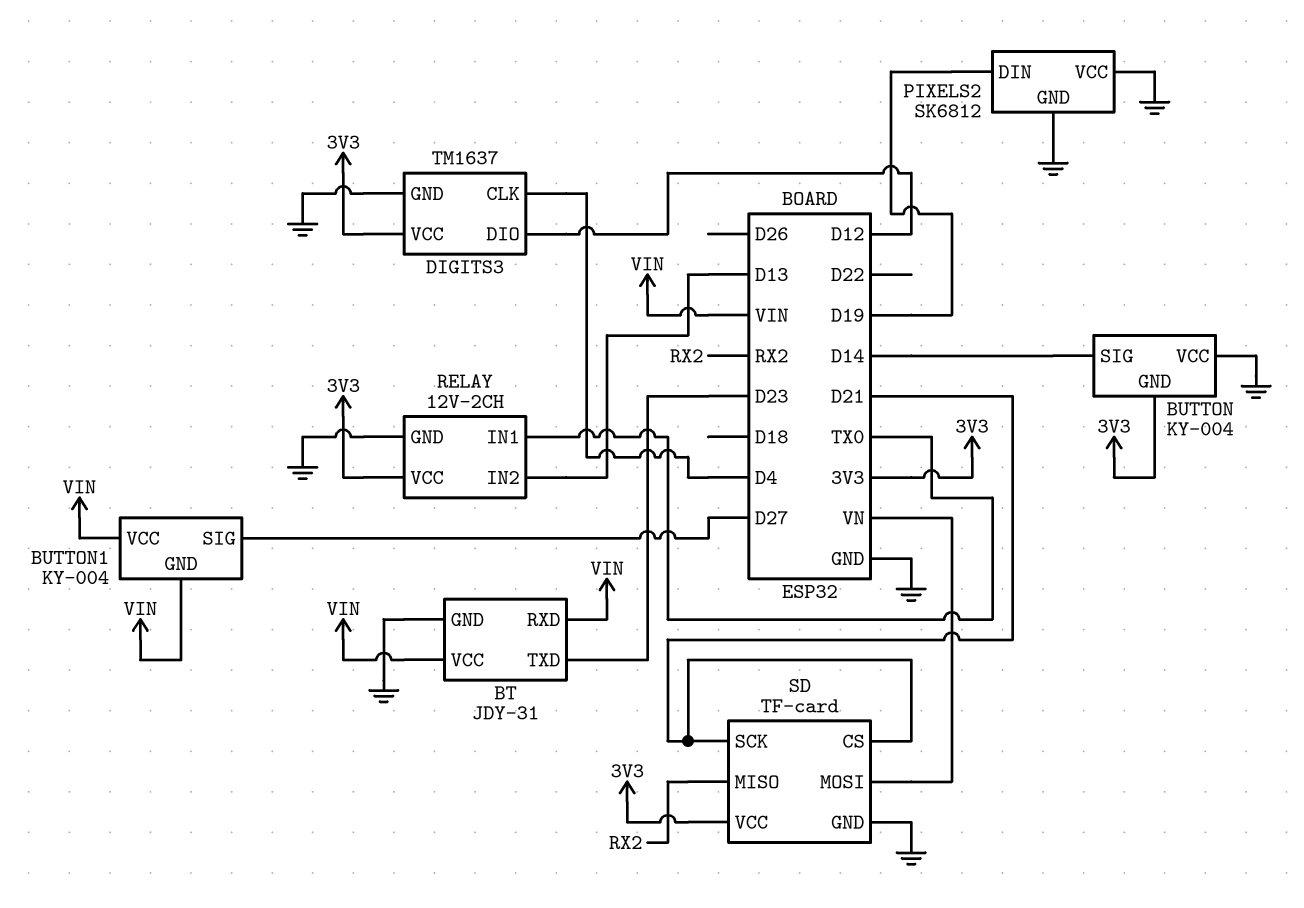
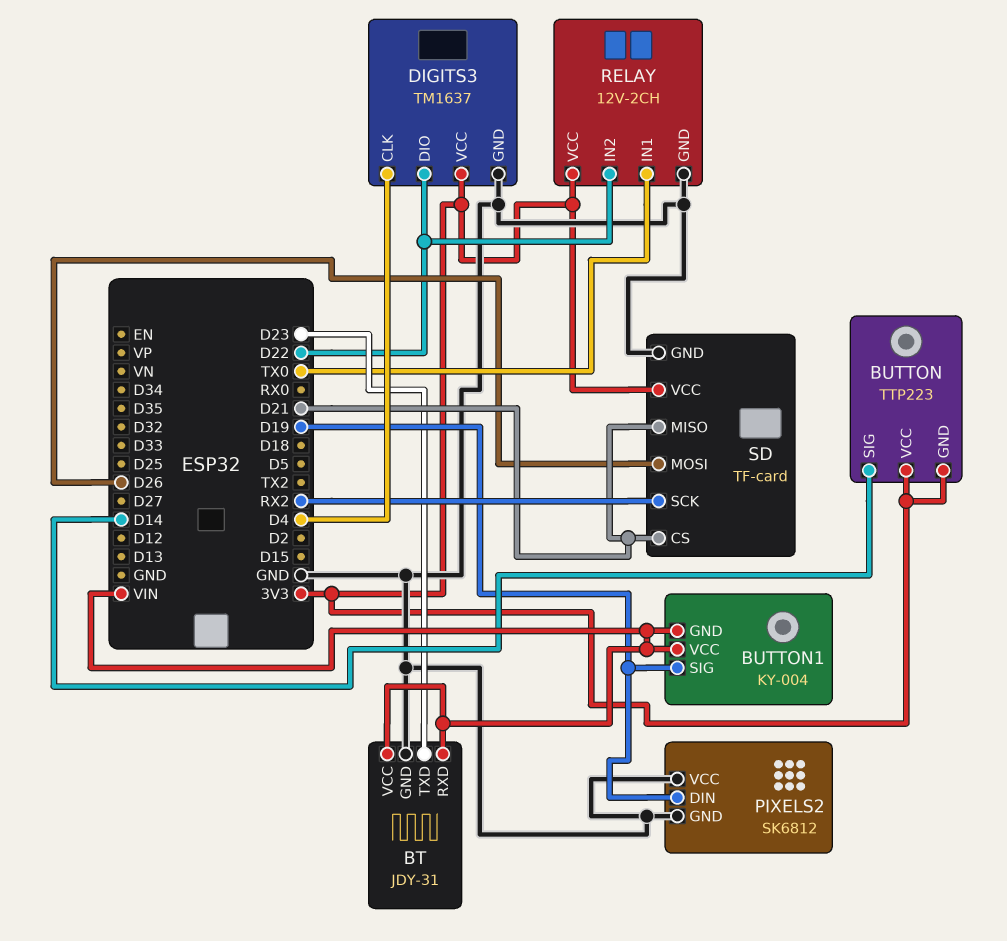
BUTTON: KY-004 -> TTP223
BUTTON pin VCC: GND -> 3V3
BUTTON1 pin SIG: D27 -> D19
DIGITS3 pin DIO: D12 -> D22
RELAY pin IN2: D13 -> D22
SD pin MISO: RX2 -> D21
SD pin MOSI: VN -> D26
SD pin SCK: D21 -> RX2

